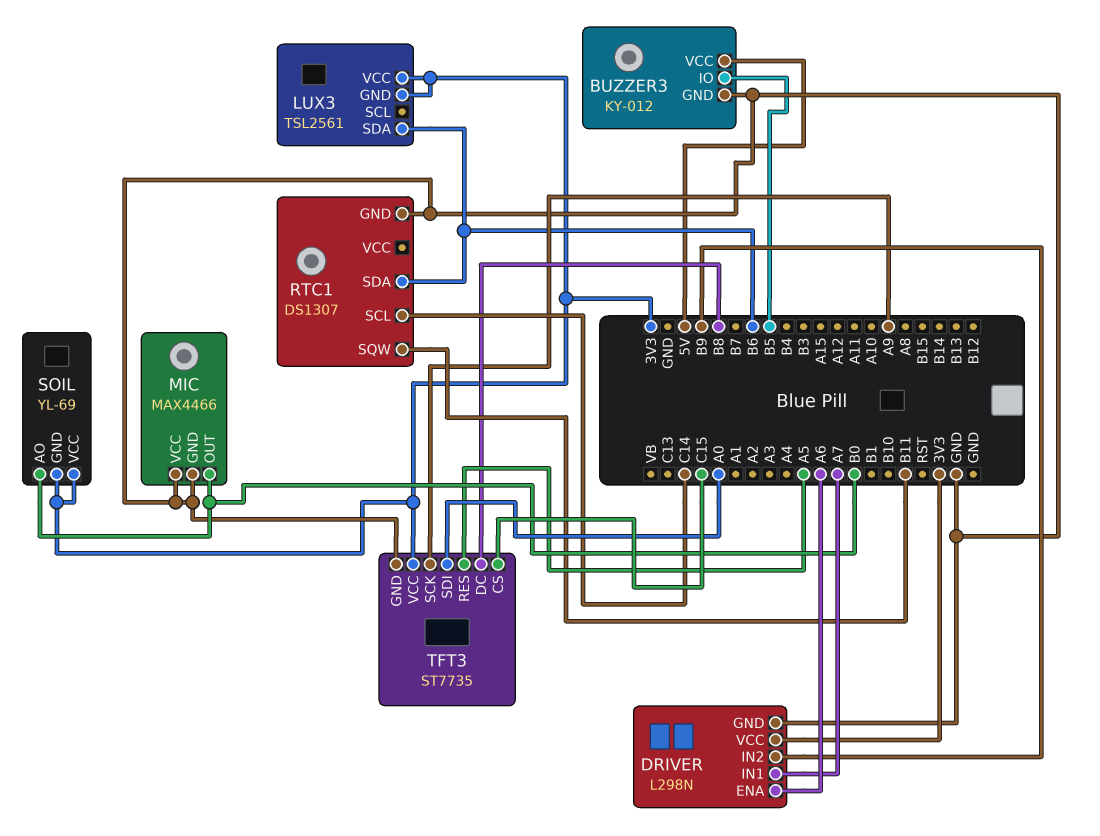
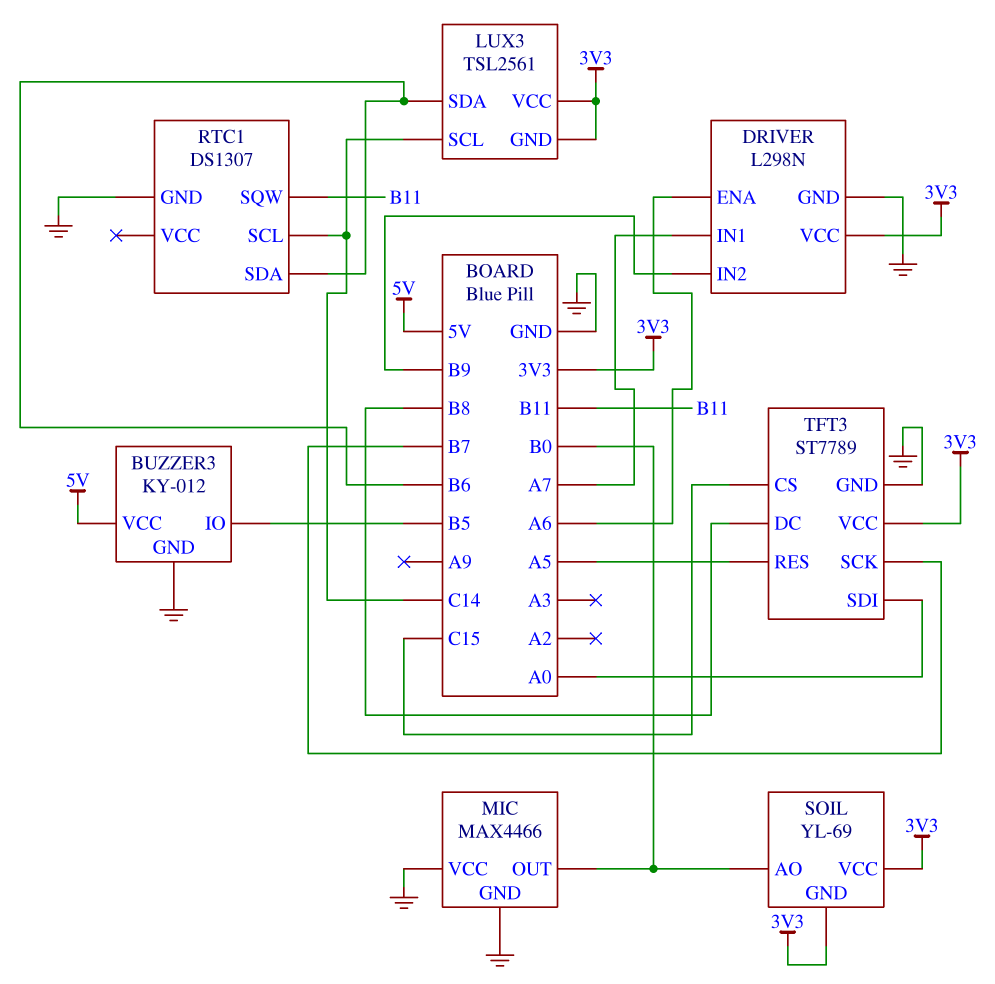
LUX3 pin SCL: none -> C14
TFT3: ST7735 -> ST7789
TFT3 pin SCK: A9 -> B7

